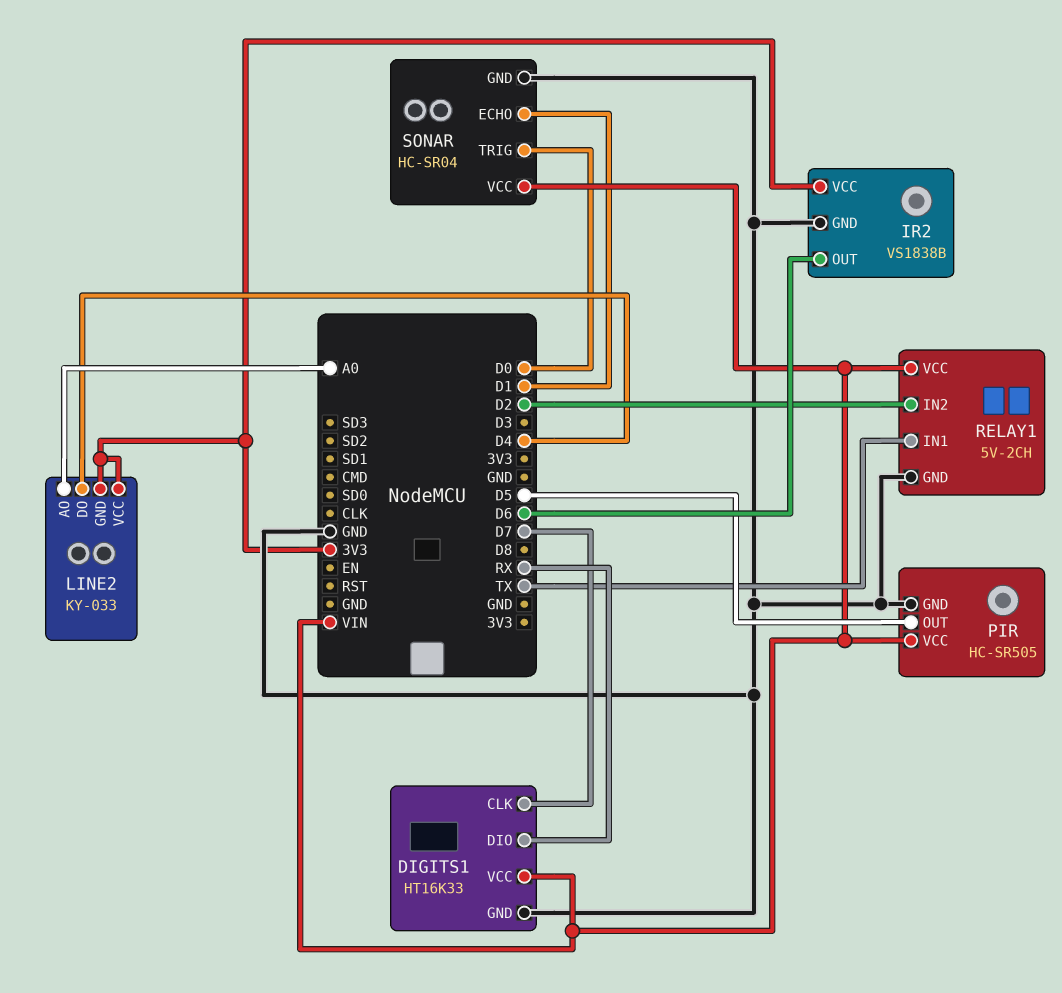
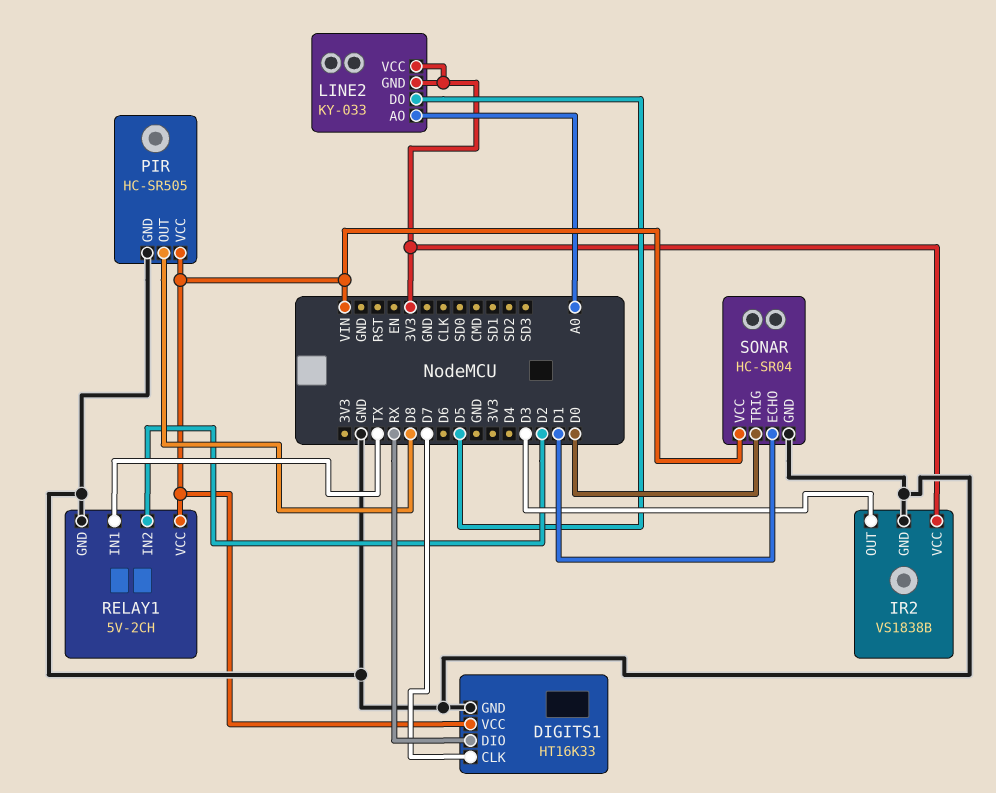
IR2 pin OUT: D6 -> D3
LINE2 pin DO: D4 -> D5
PIR pin OUT: D5 -> D8

